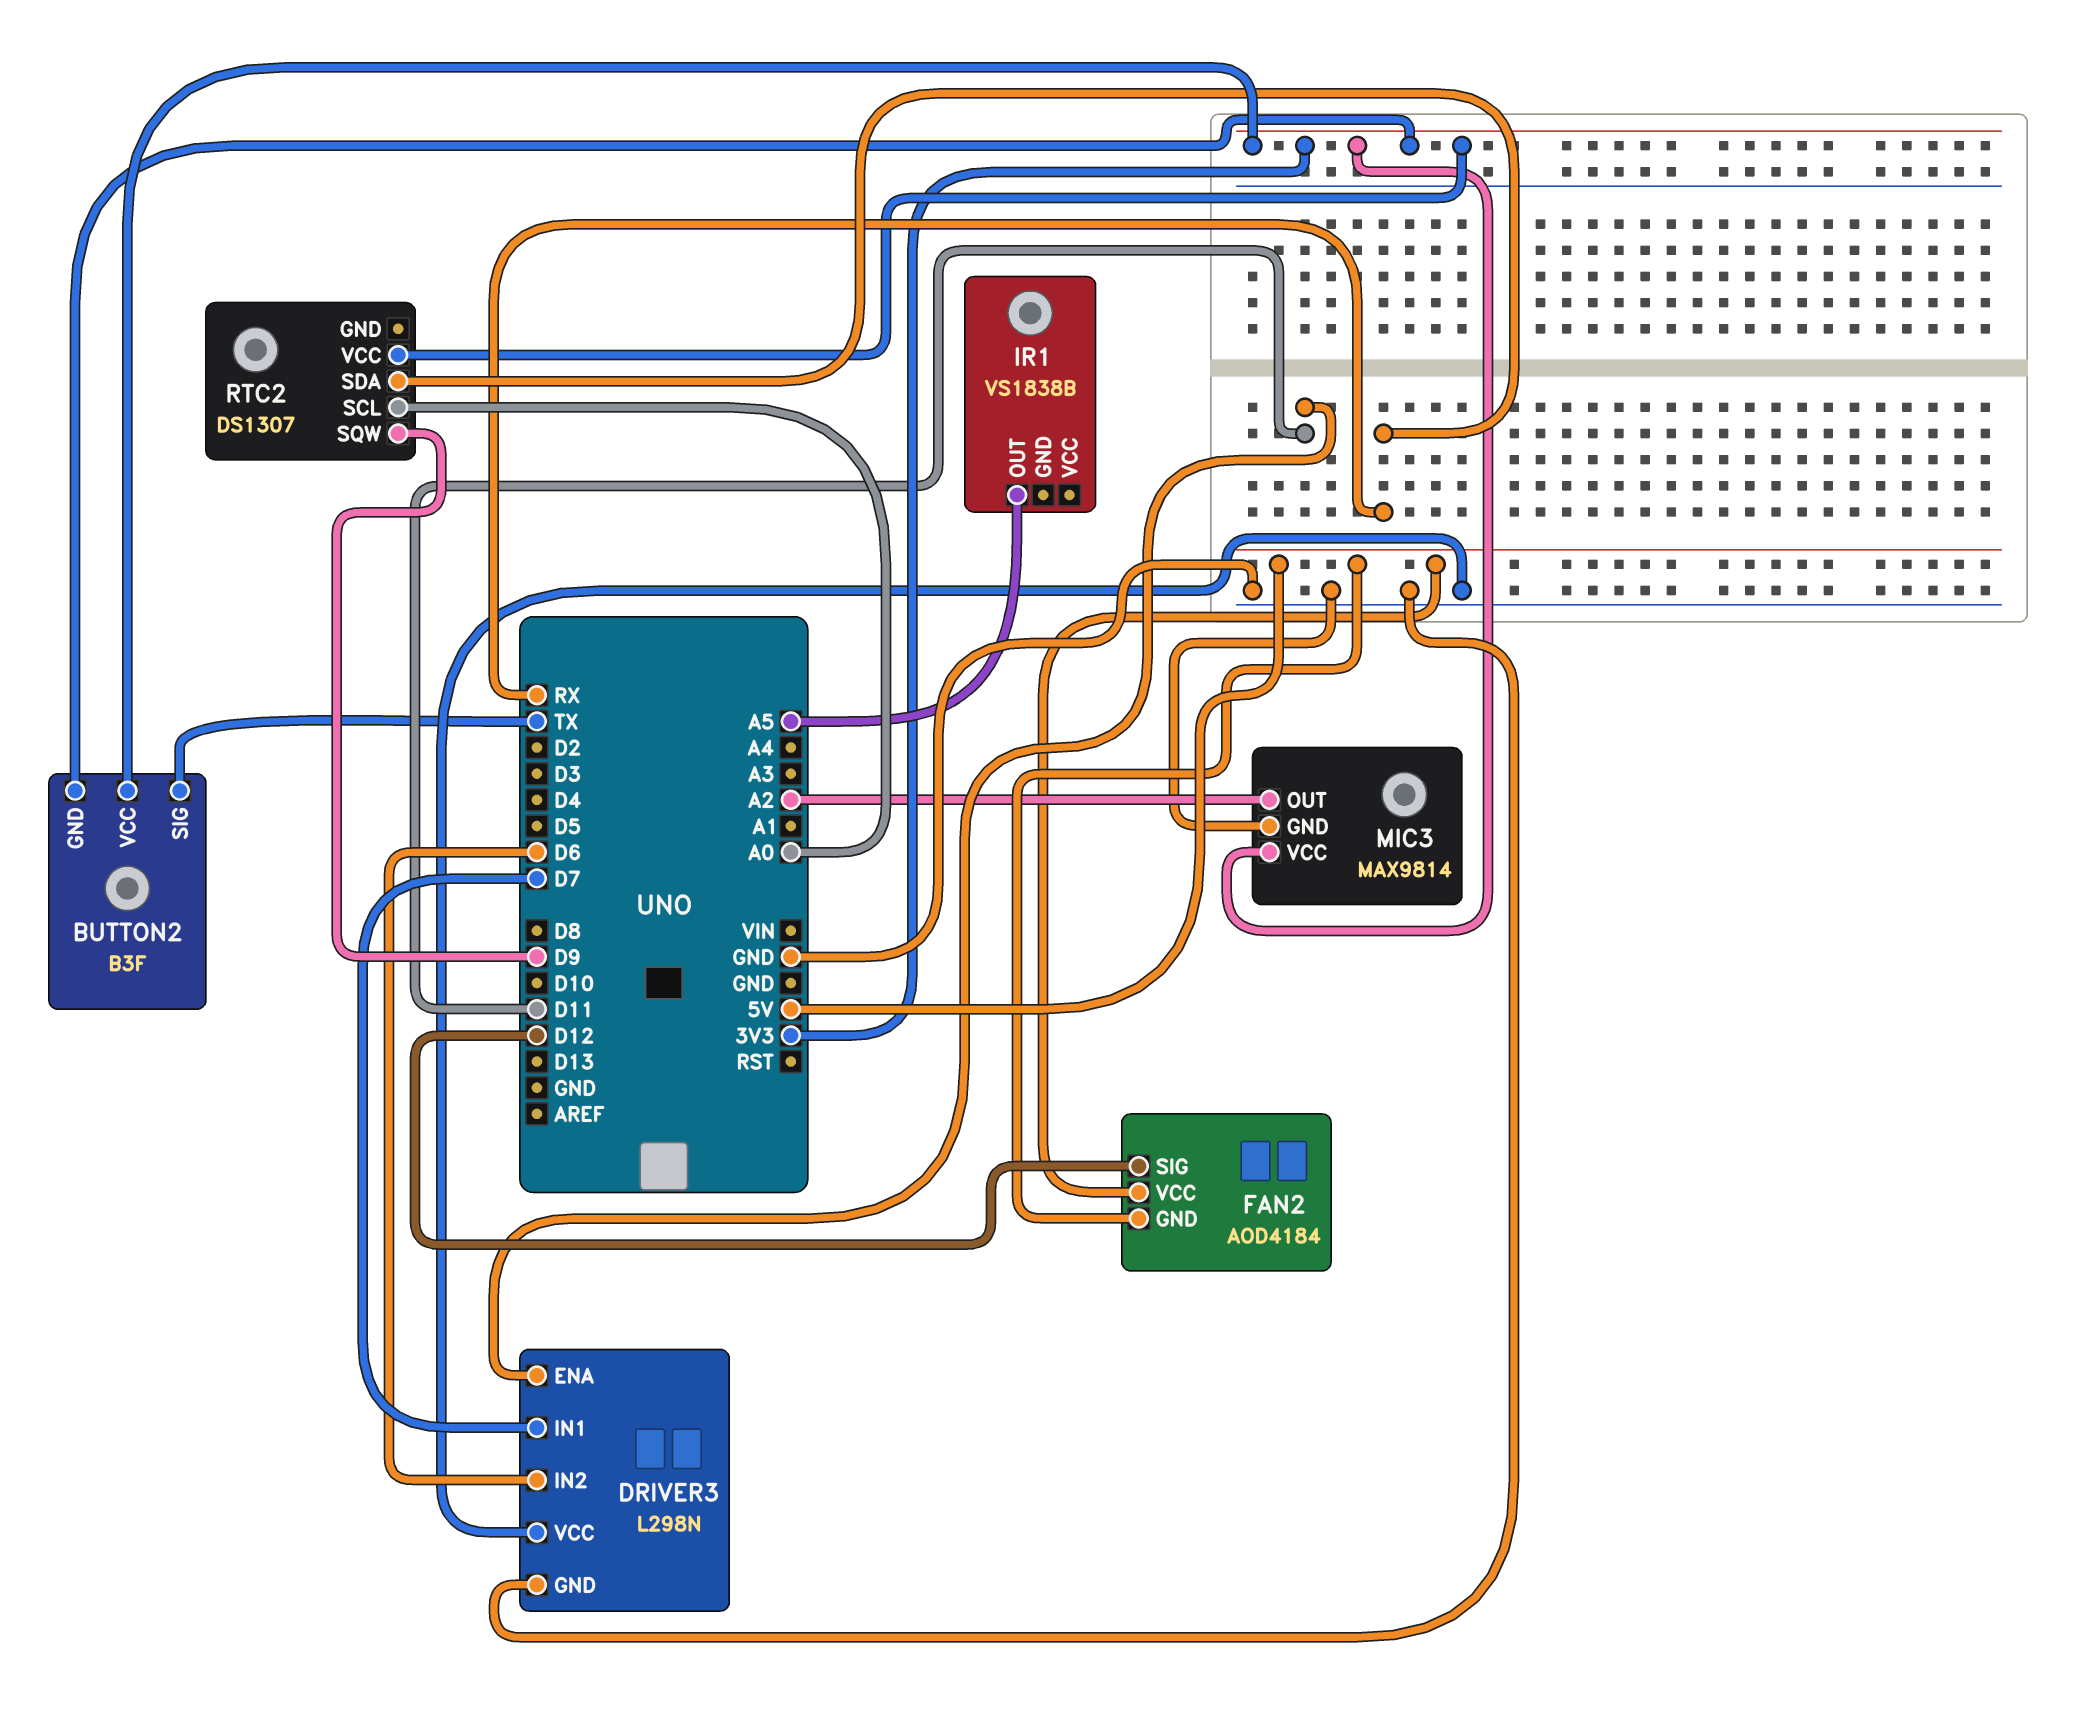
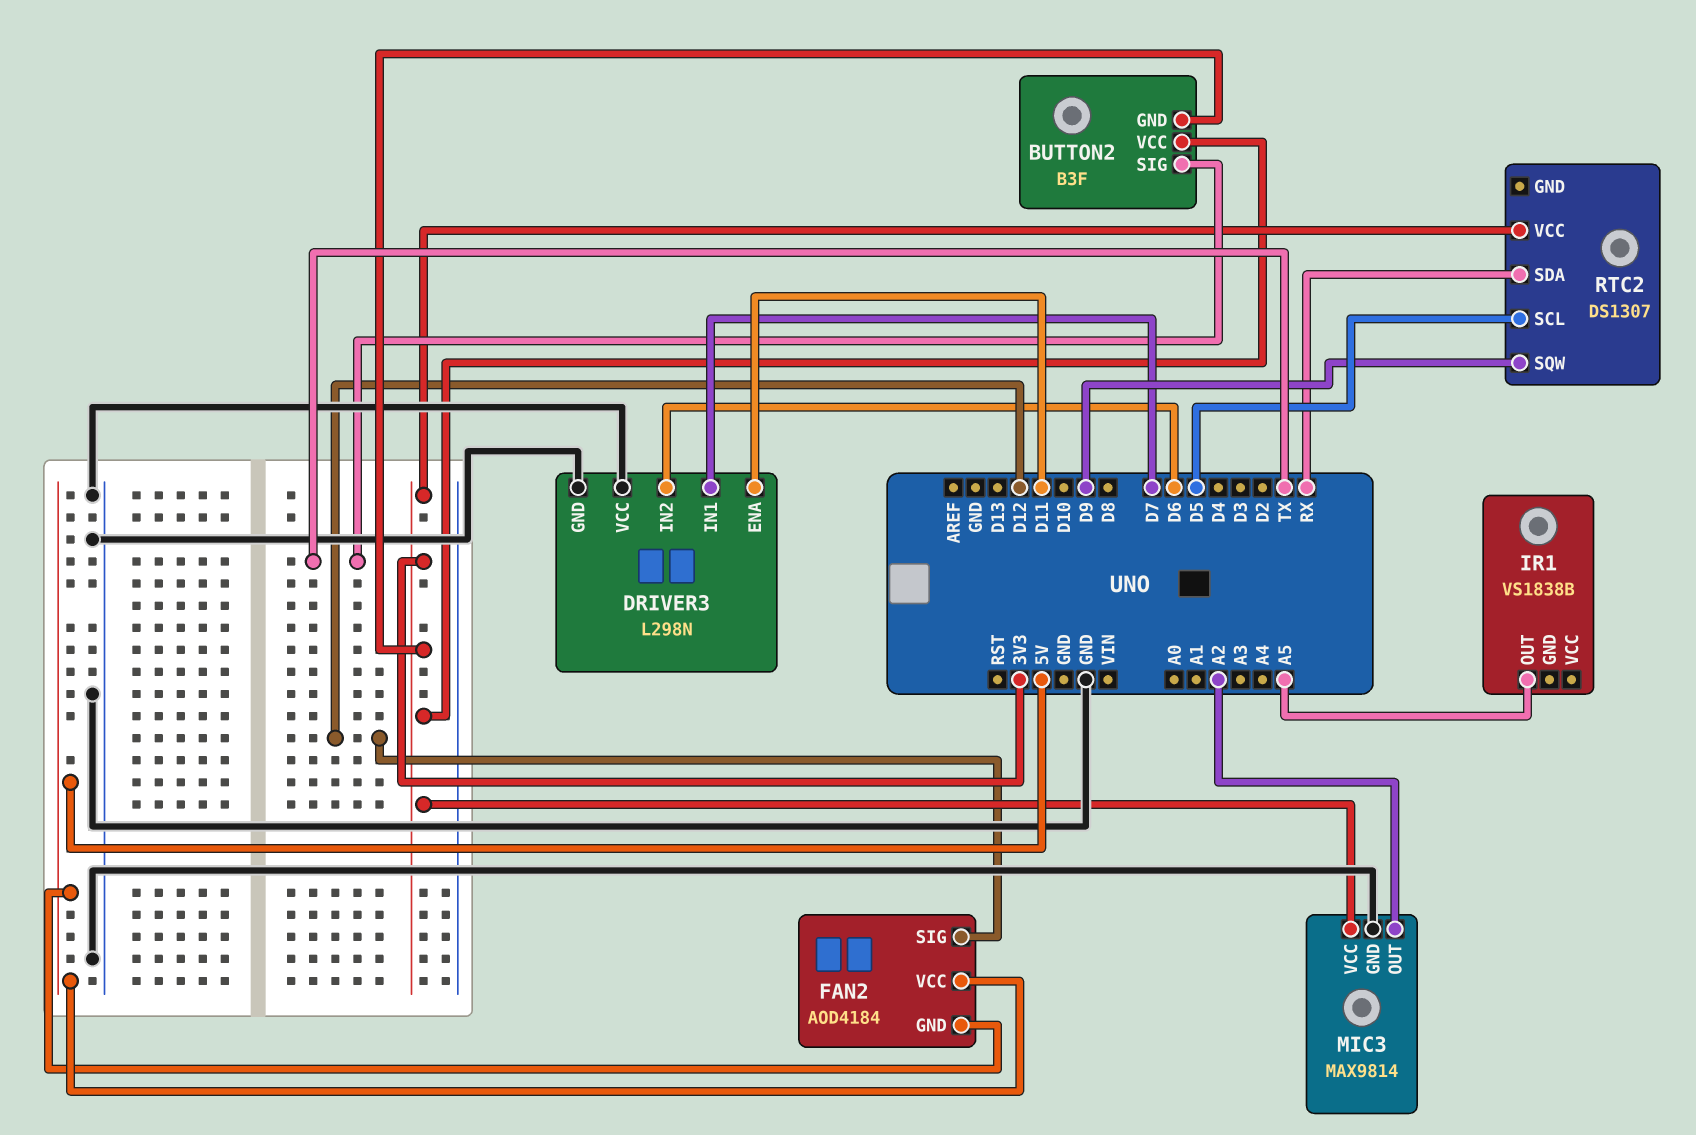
RTC2 pin SCL: A0 -> D5

